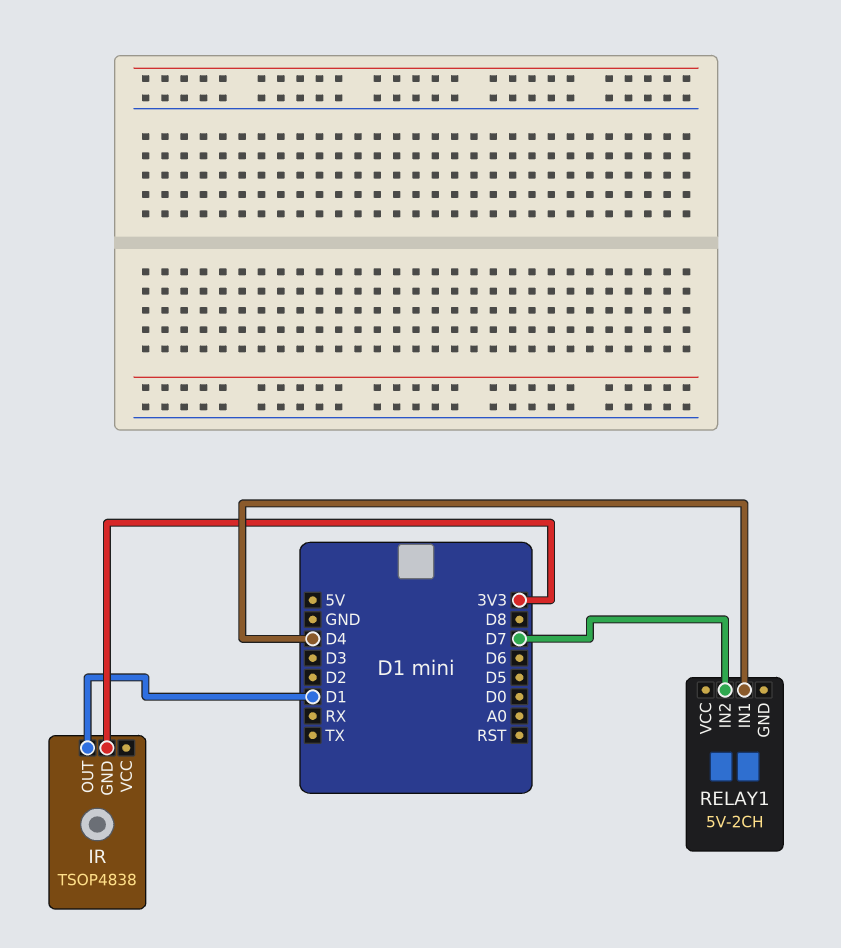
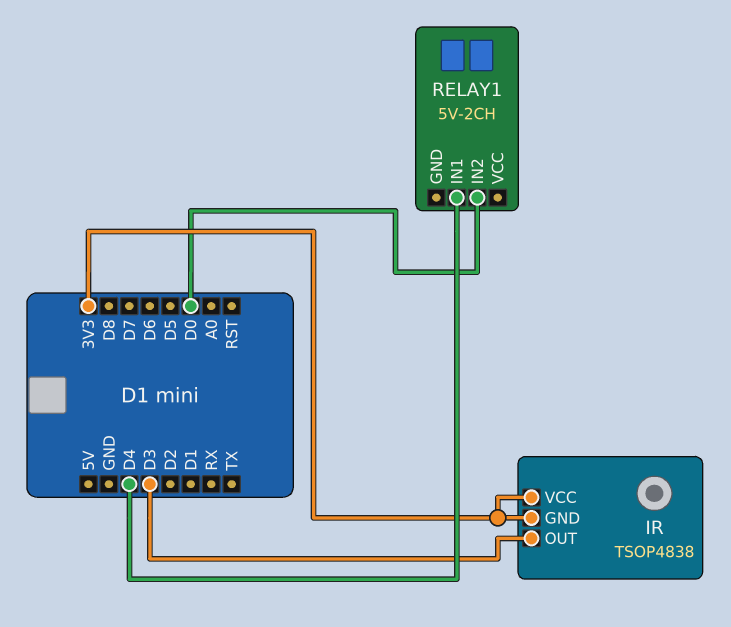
IR pin OUT: D1 -> D3
IR pin VCC: none -> 3V3
RELAY1 pin IN2: D7 -> D0

